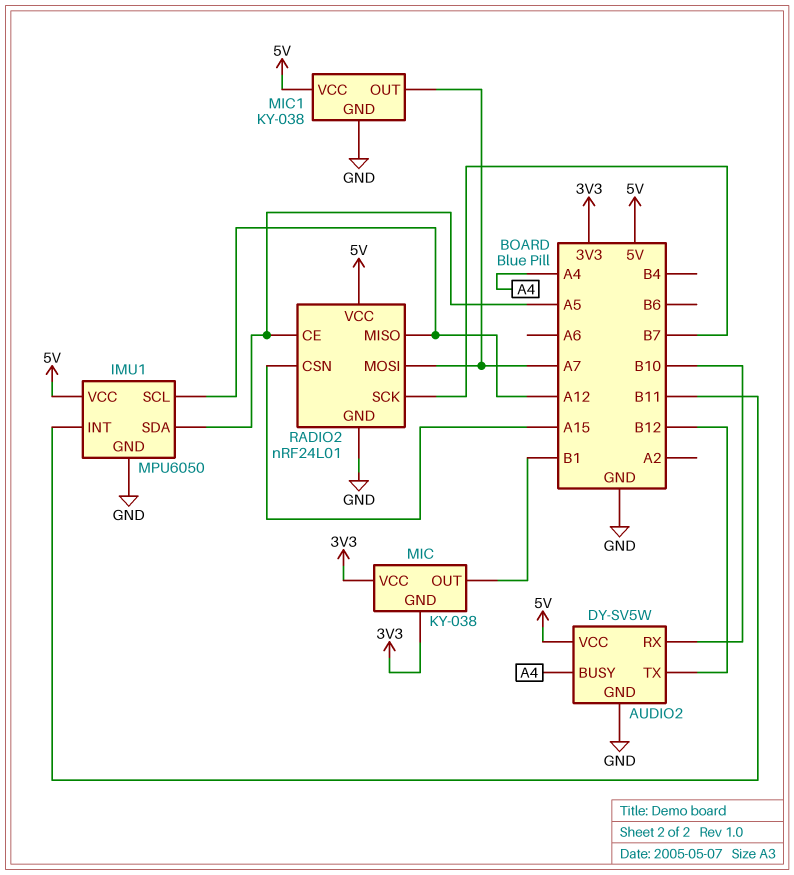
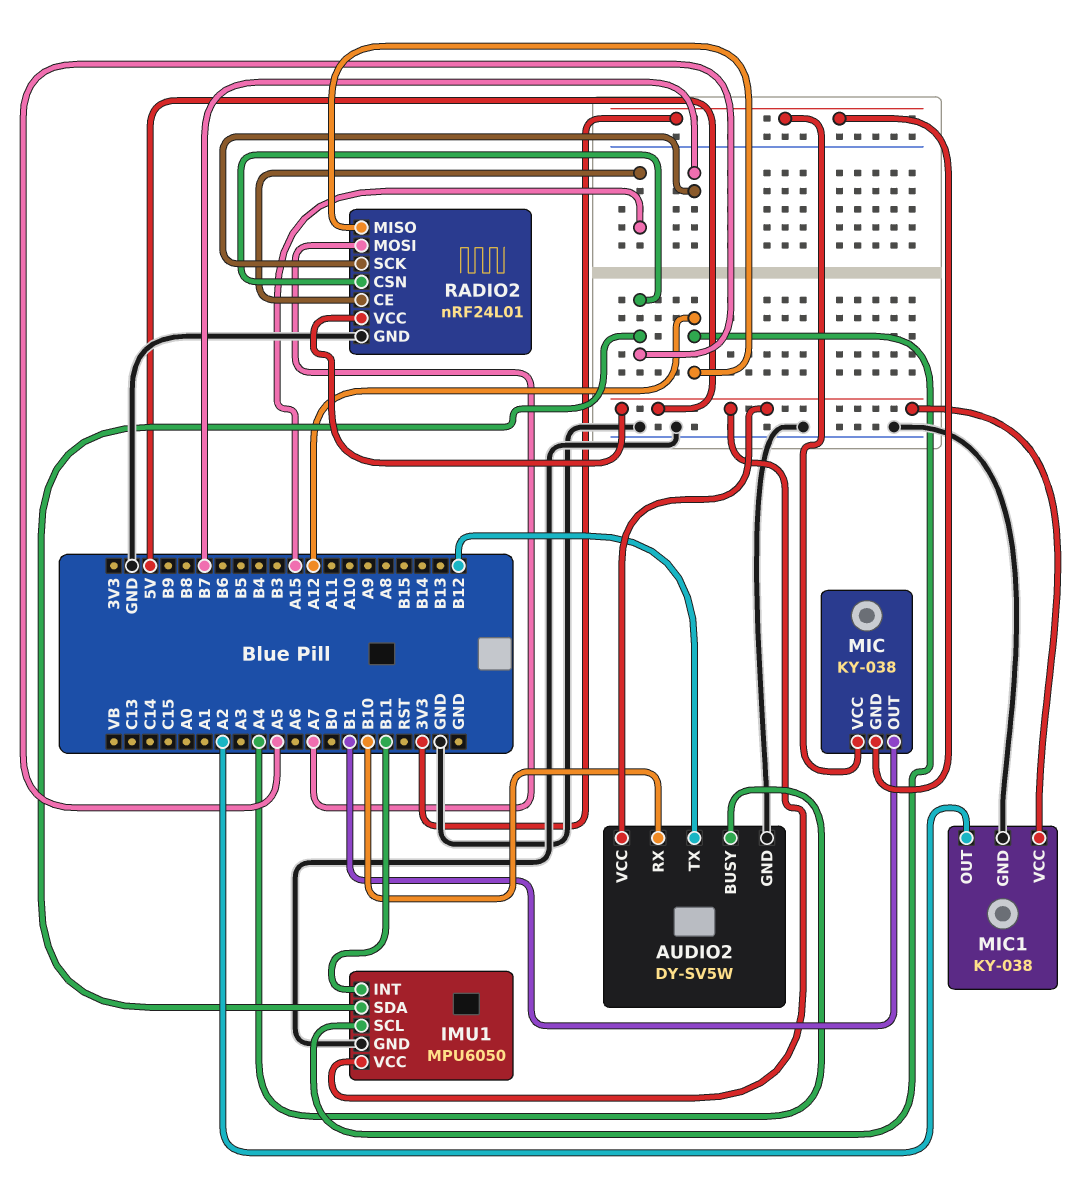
MIC1 pin OUT: A7 -> A2
RADIO2 pin CE: A5 -> A15
RADIO2 pin CSN: A15 -> A5

